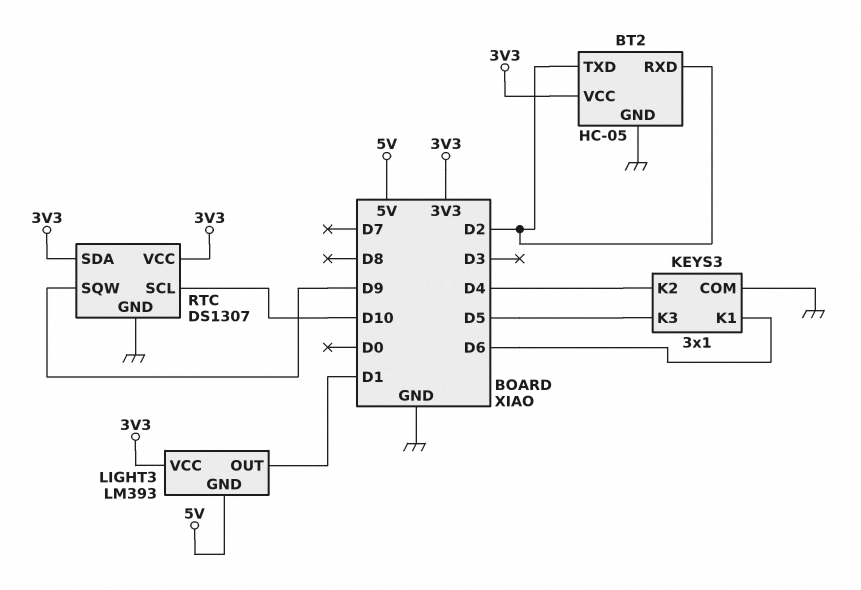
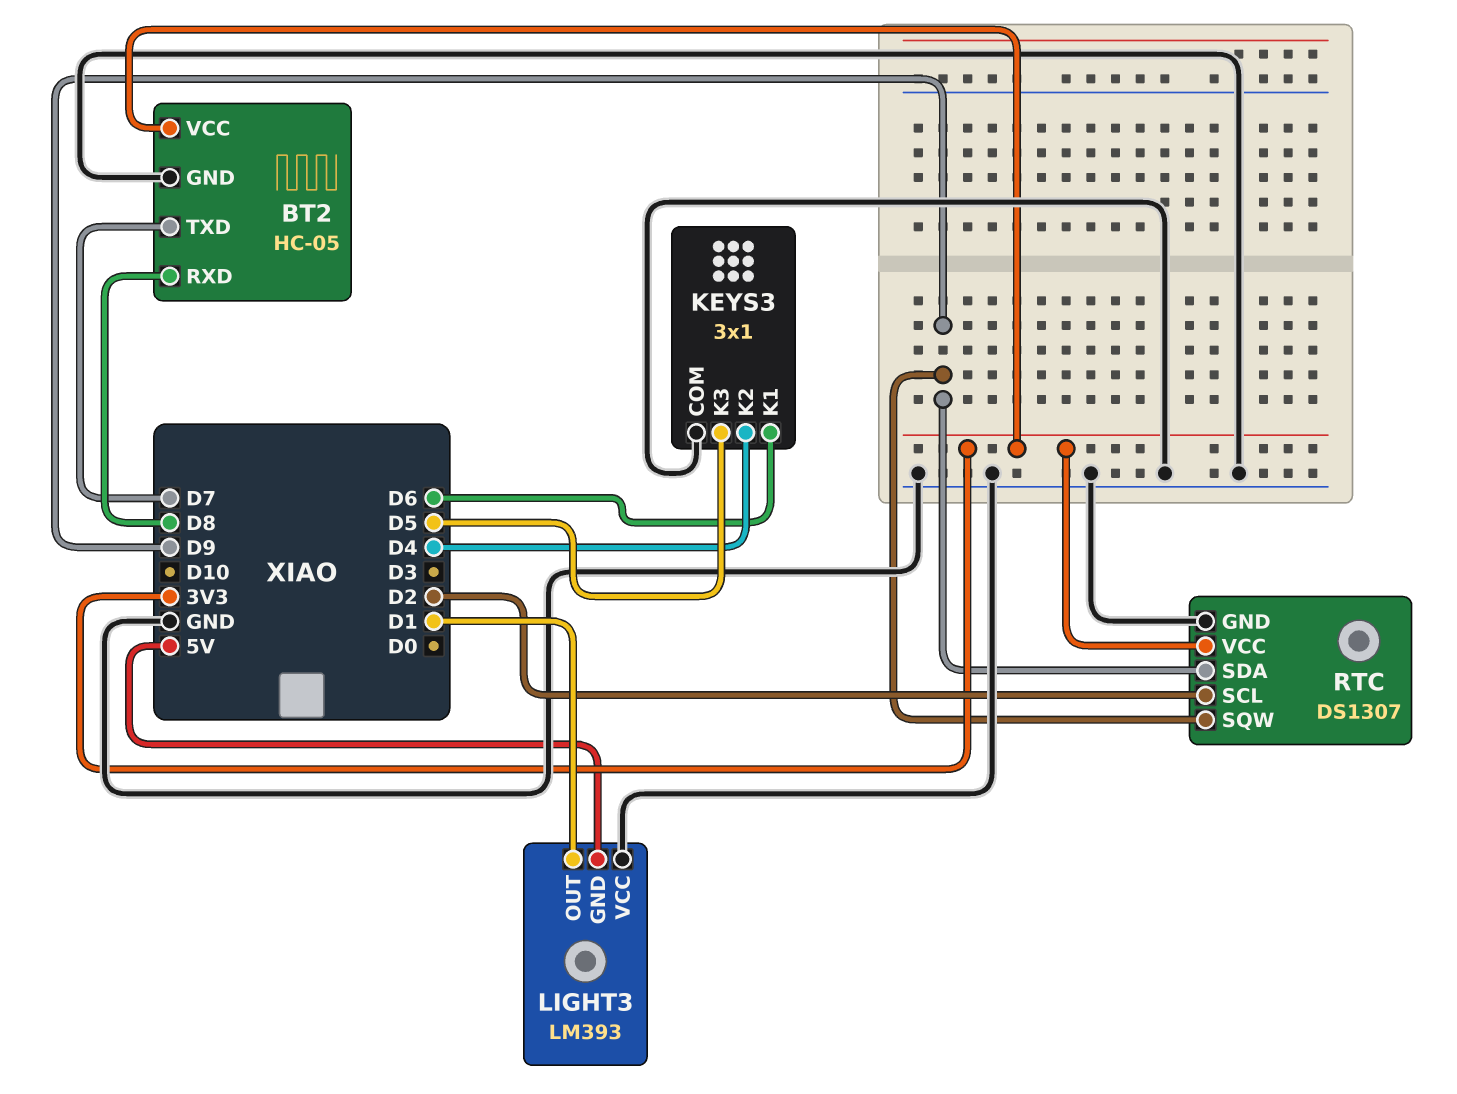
BT2 pin RXD: D2 -> D8
BT2 pin TXD: D2 -> D7
LIGHT3 pin VCC: 3V3 -> GND
RTC pin SCL: D10 -> D2
RTC pin SDA: 3V3 -> D9

